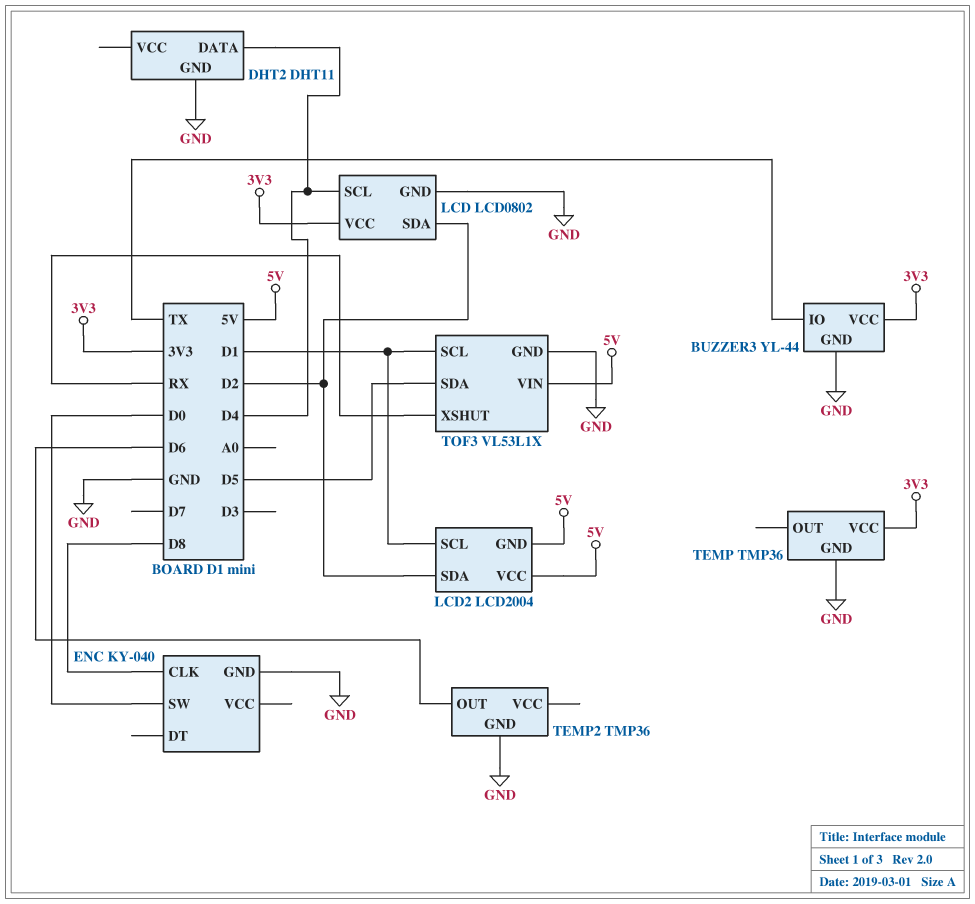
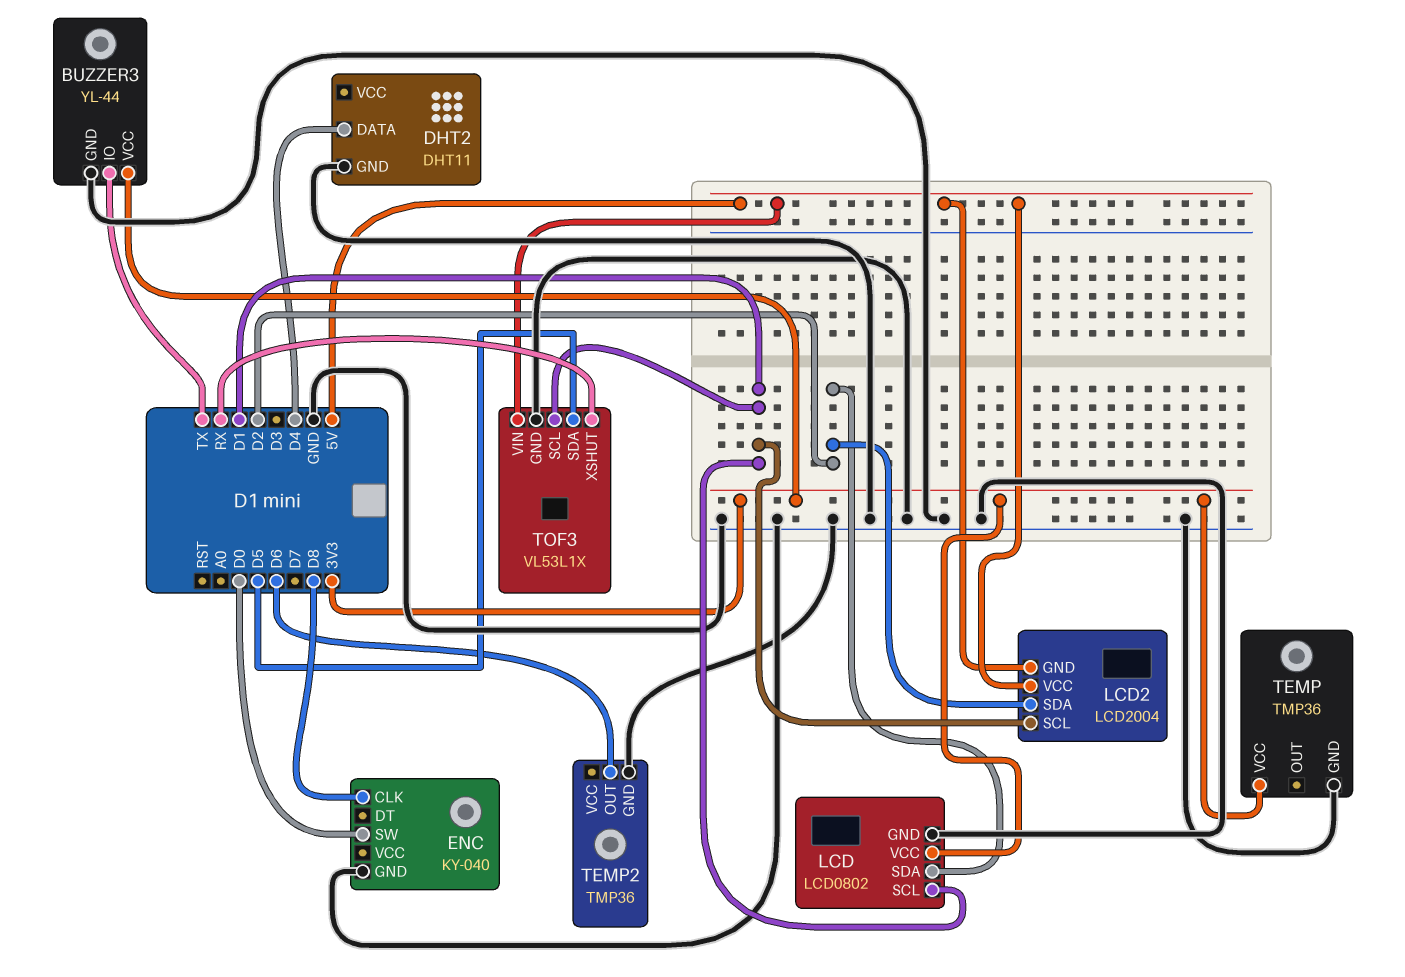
LCD pin SCL: D4 -> D1

